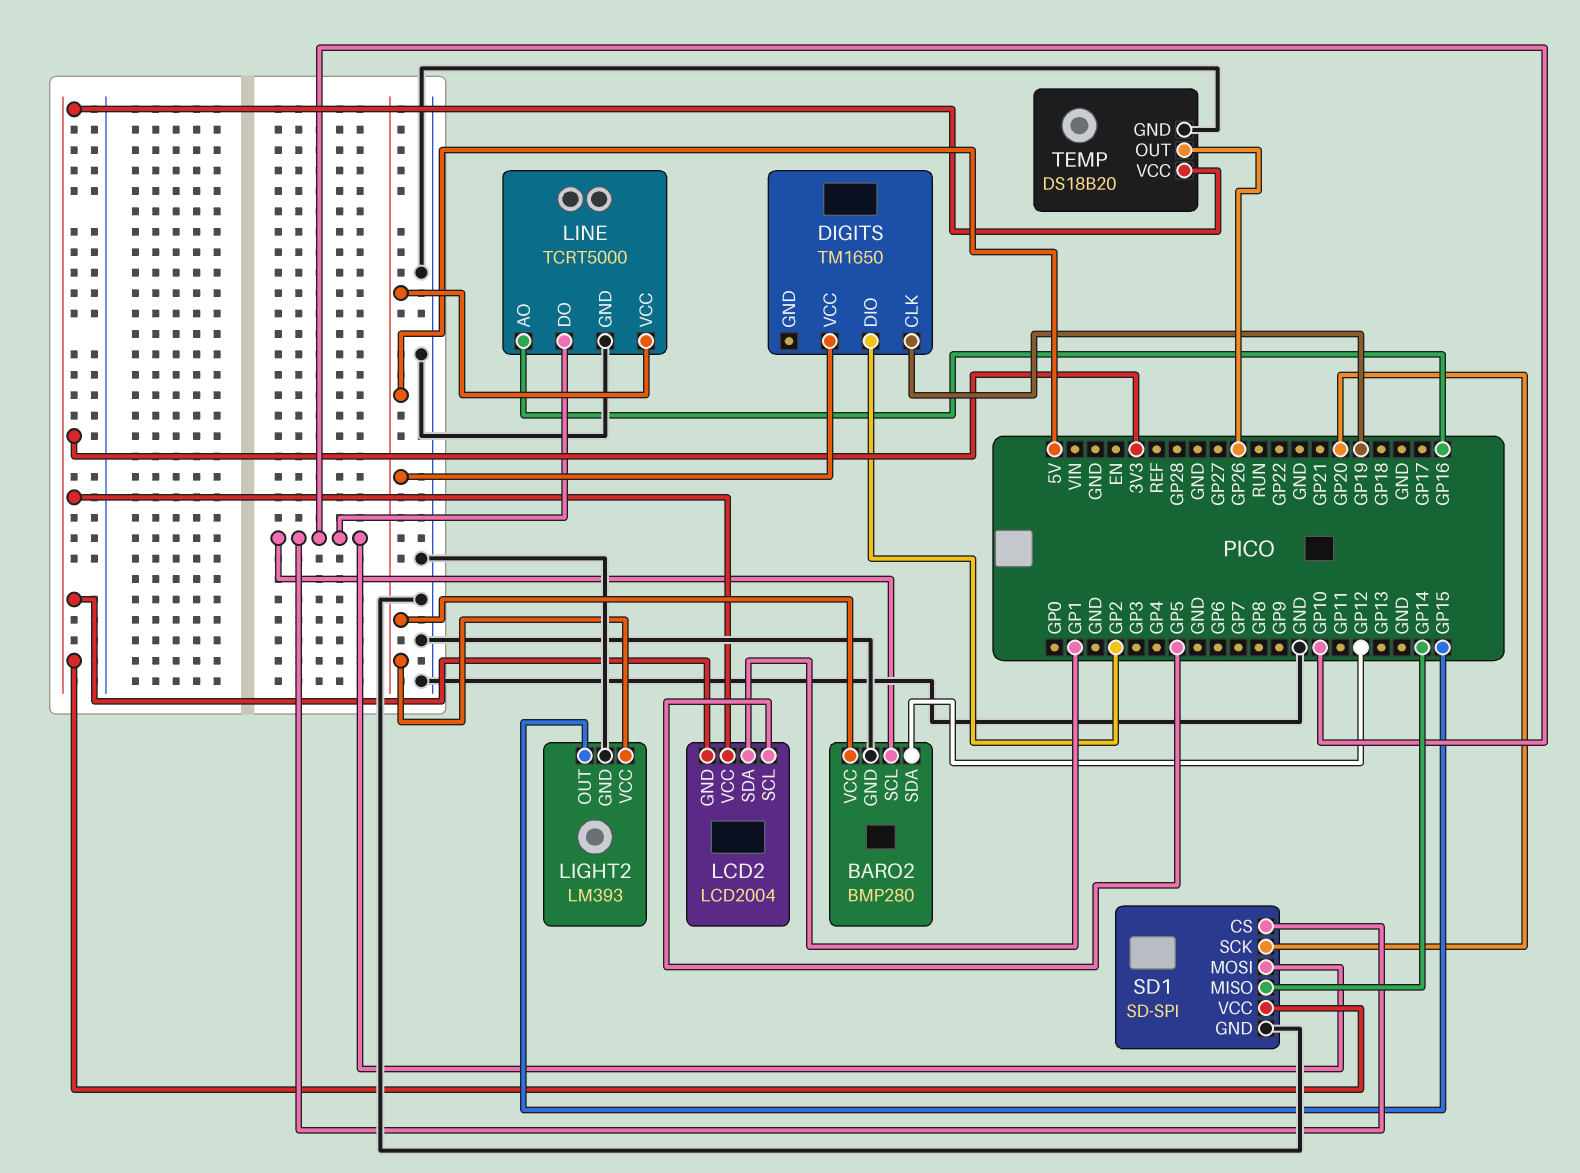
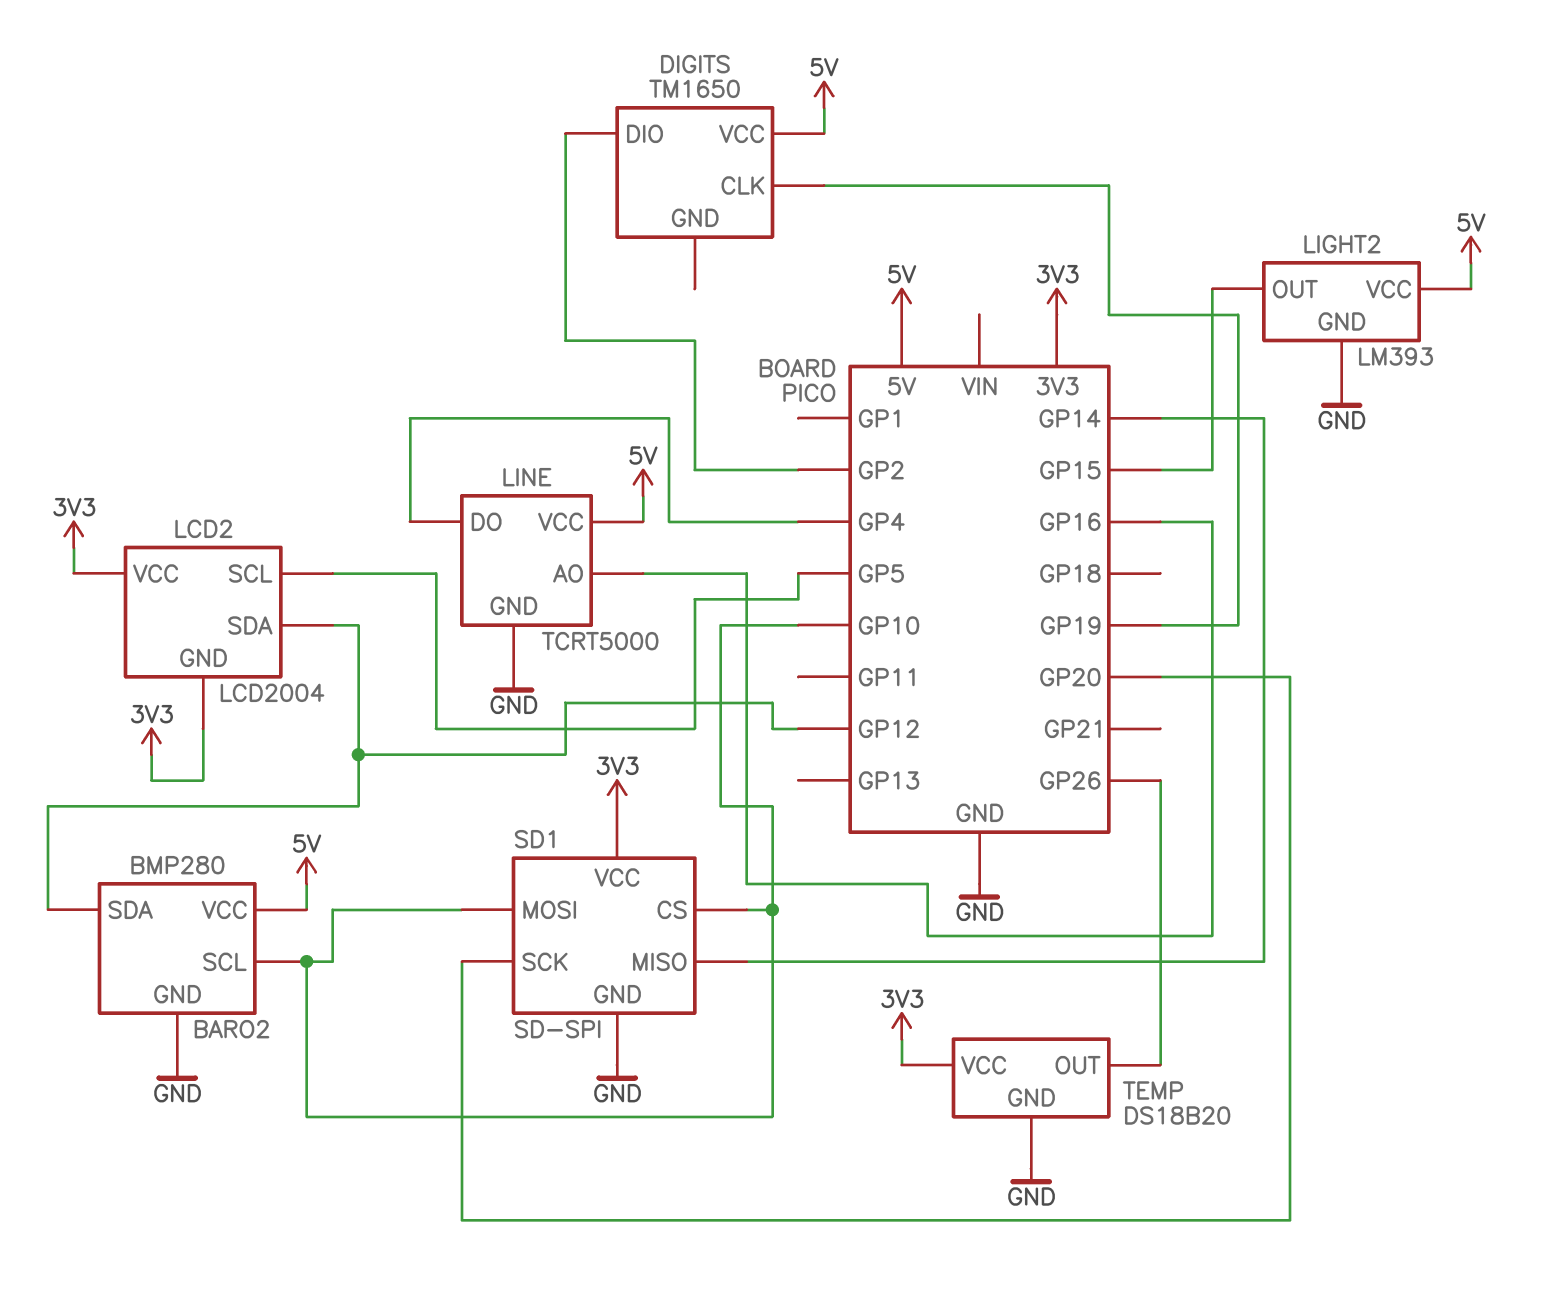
LCD2 pin SDA: GP1 -> GP12
LINE pin DO: GP10 -> GP4

